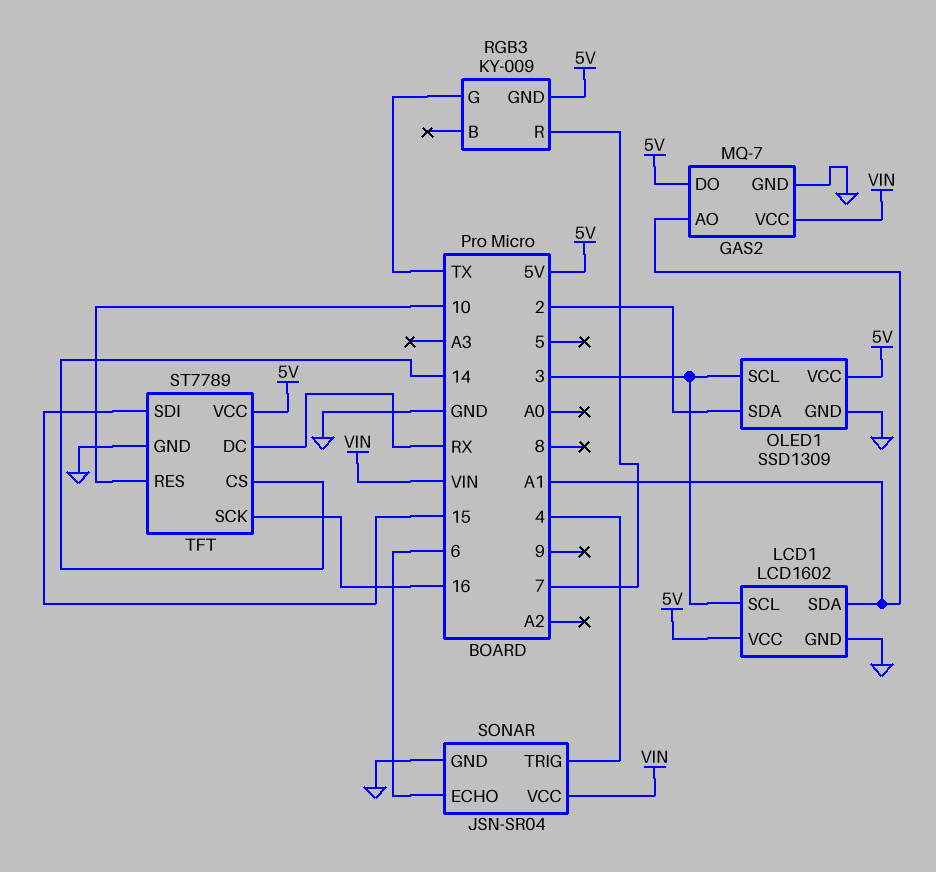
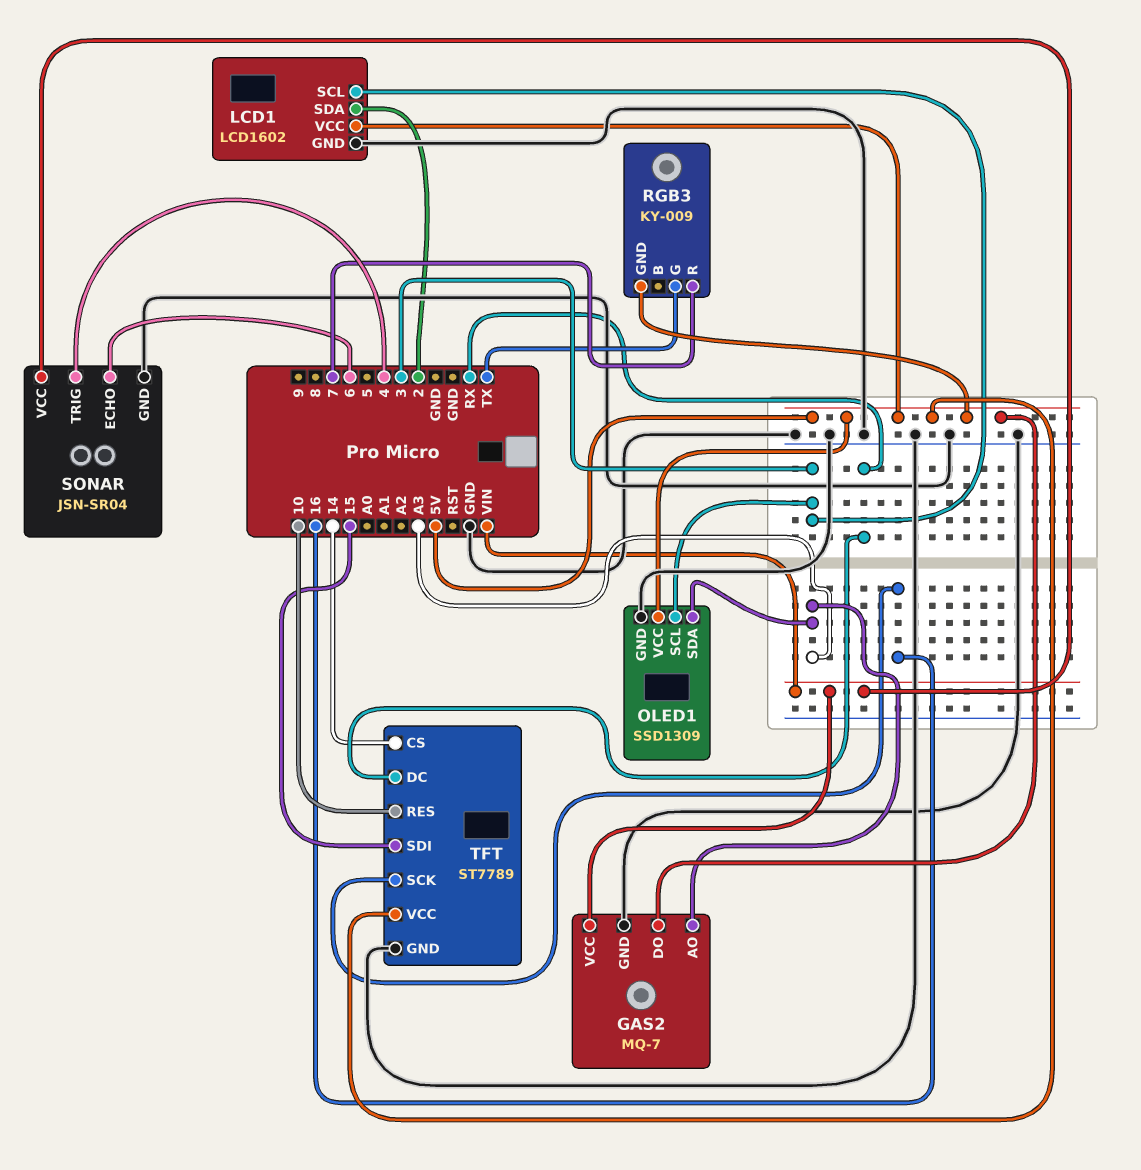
GAS2 pin AO: A1 -> A3
LCD1 pin SDA: A1 -> 2
OLED1 pin SDA: 2 -> A3

